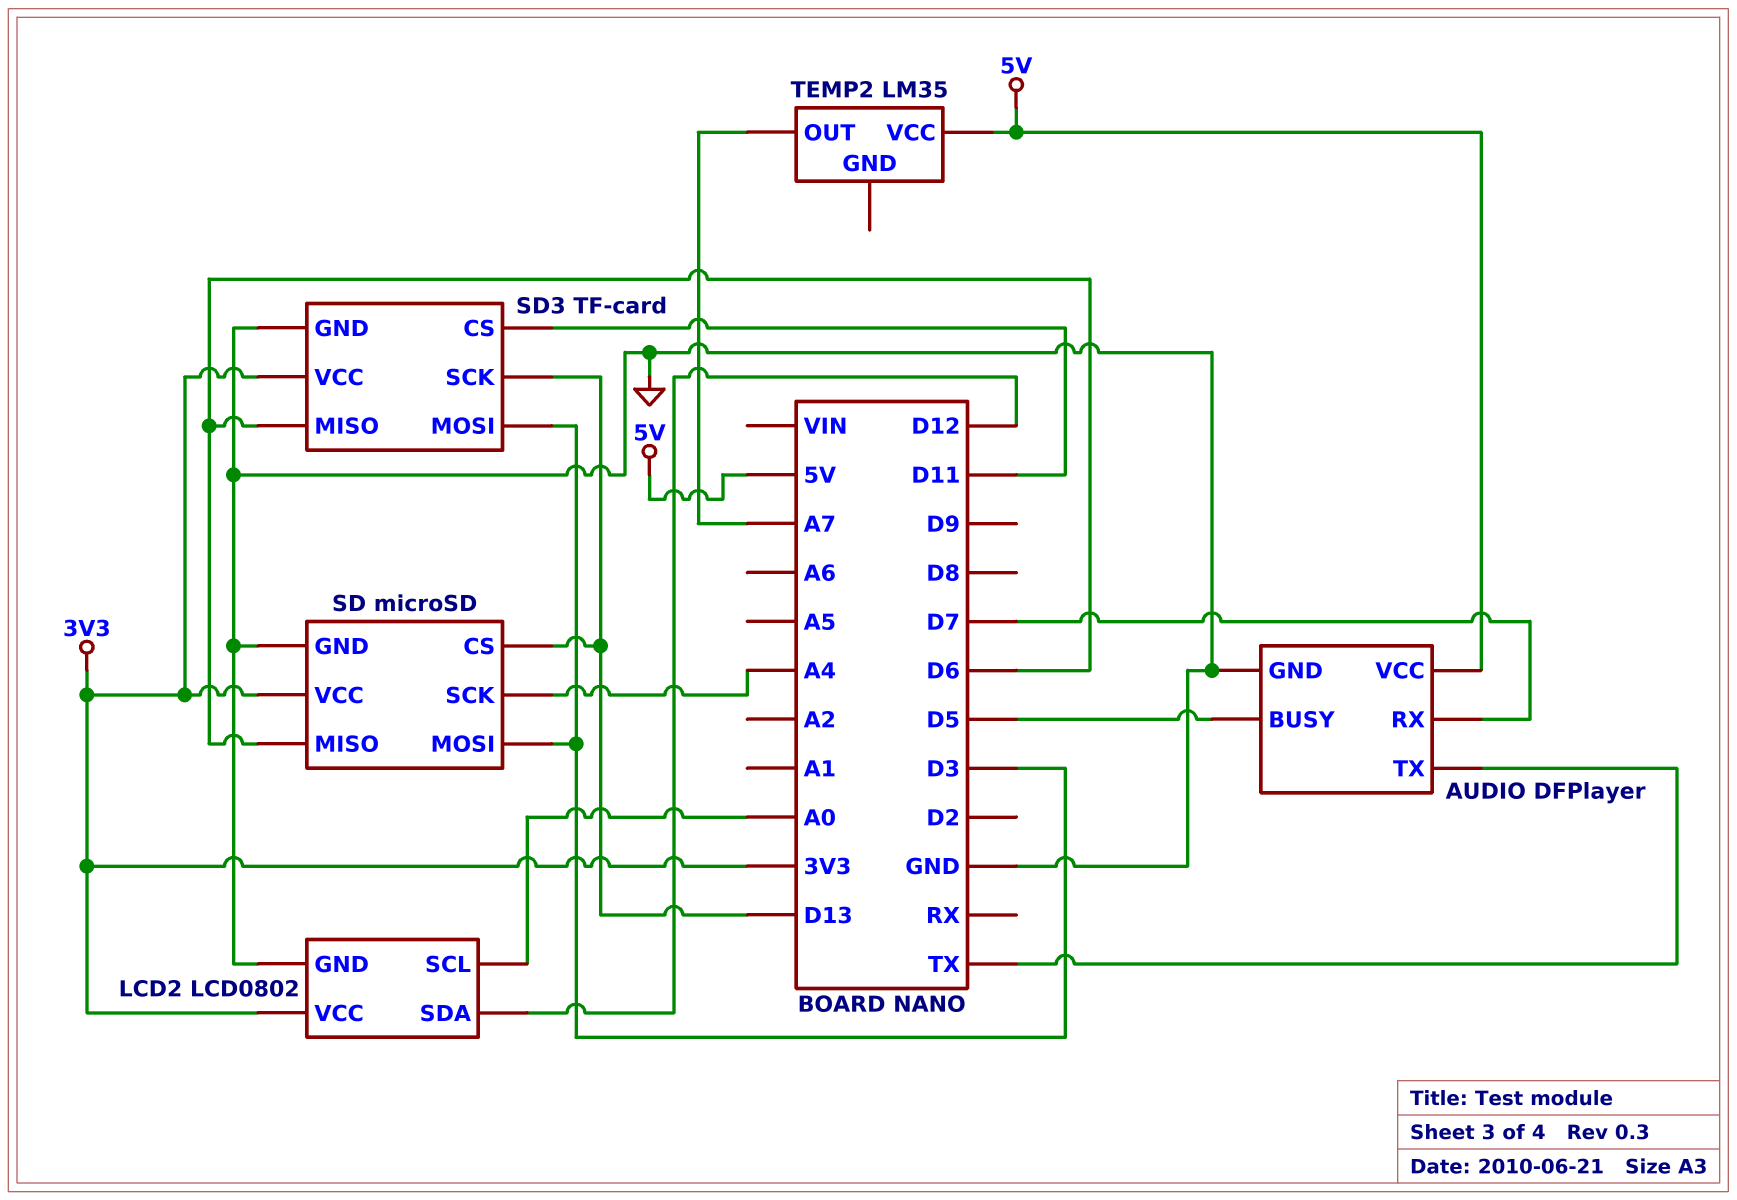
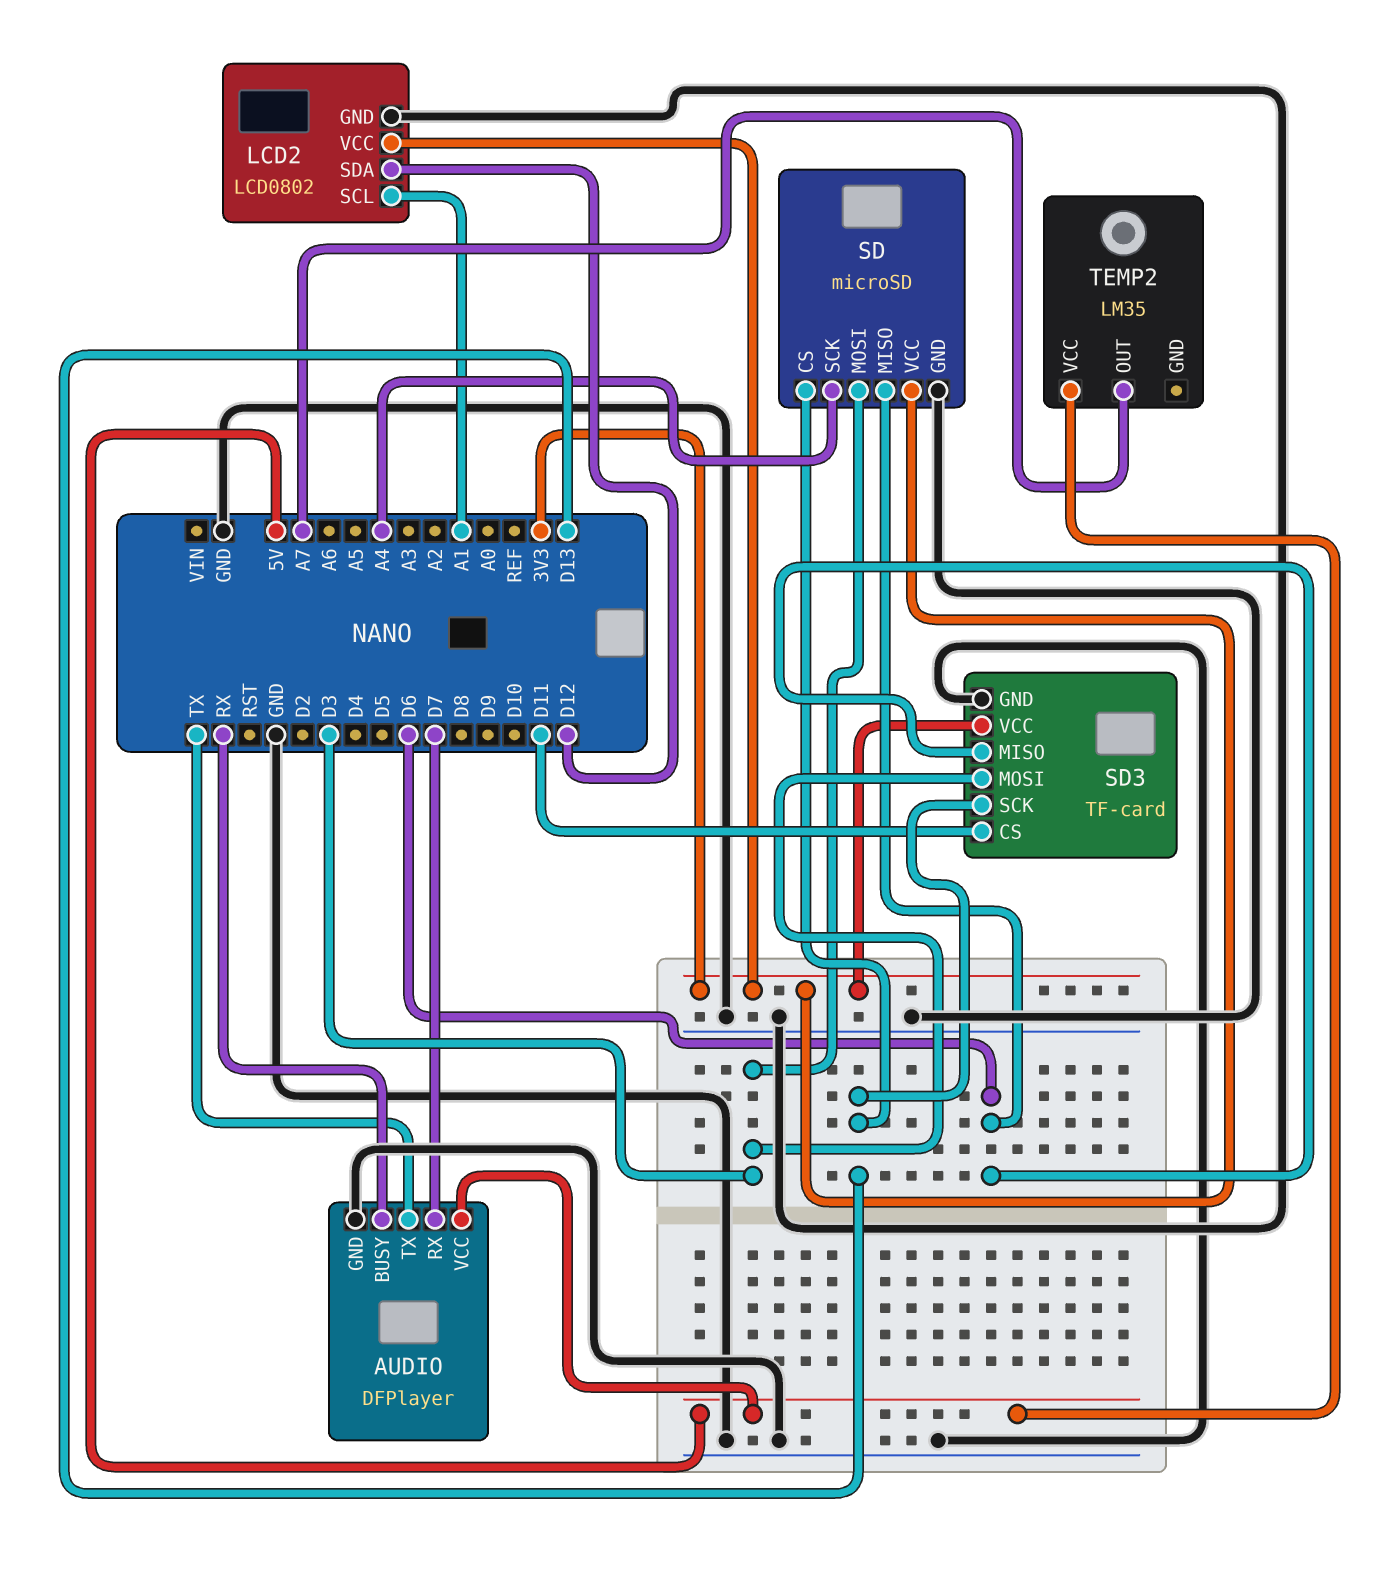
AUDIO pin BUSY: D5 -> RX
LCD2 pin SCL: A0 -> A1

